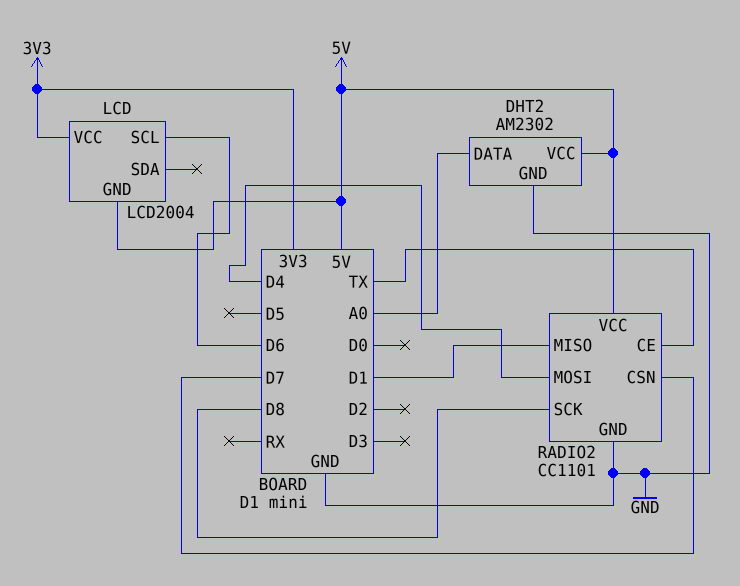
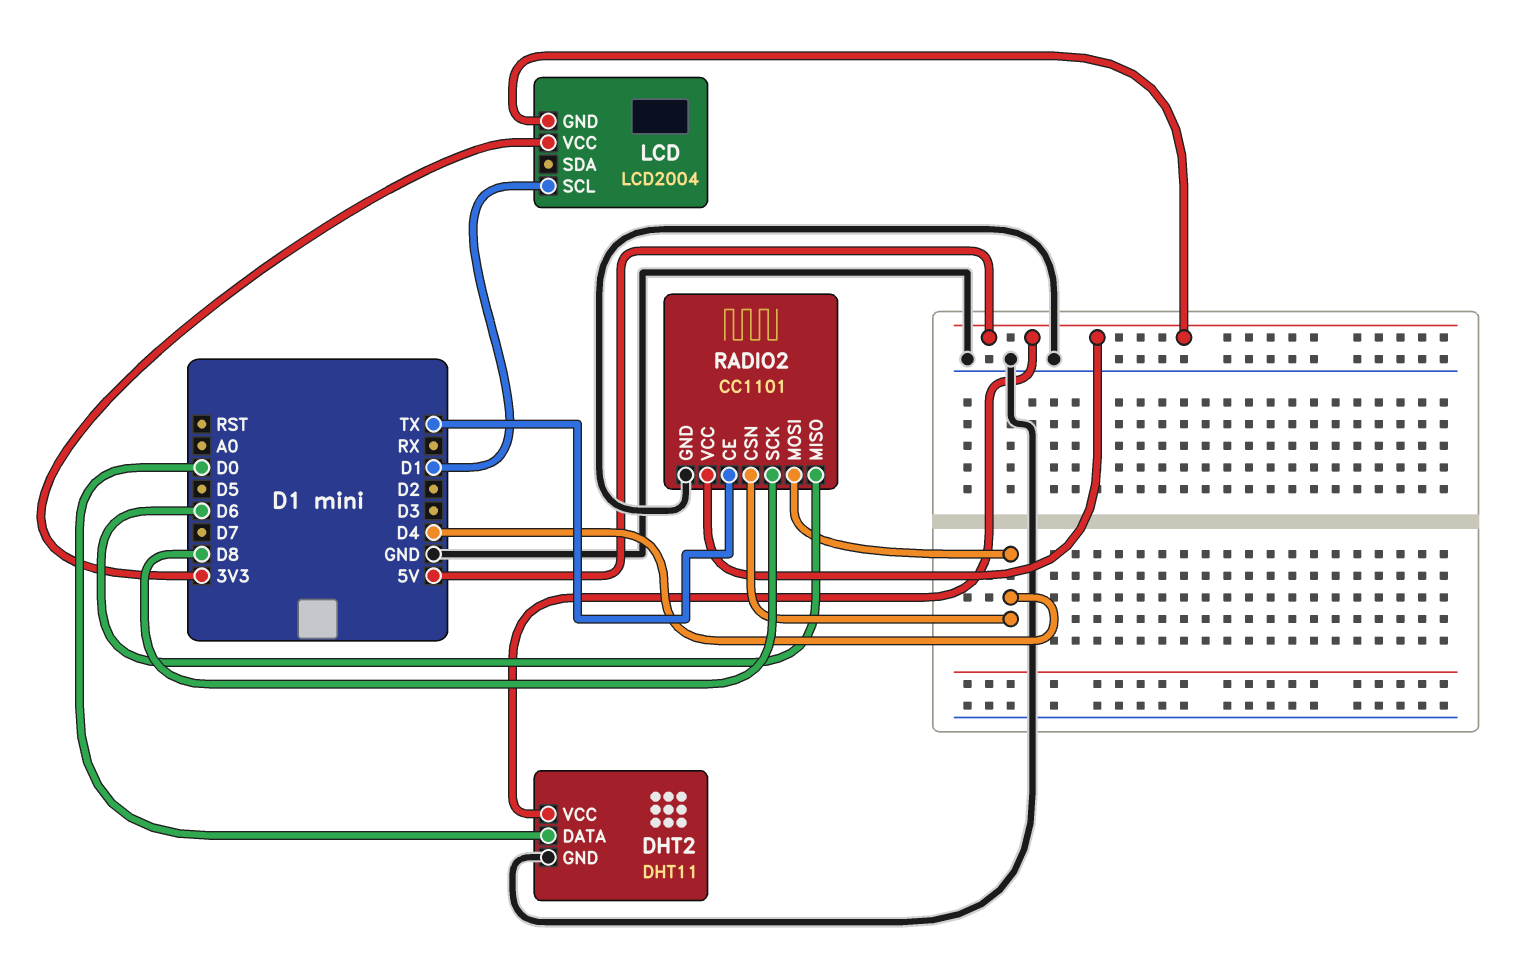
DHT2: AM2302 -> DHT11
DHT2 pin DATA: A0 -> D0
LCD pin SCL: D6 -> D1
RADIO2 pin CSN: D7 -> D4
RADIO2 pin MISO: D1 -> D6

